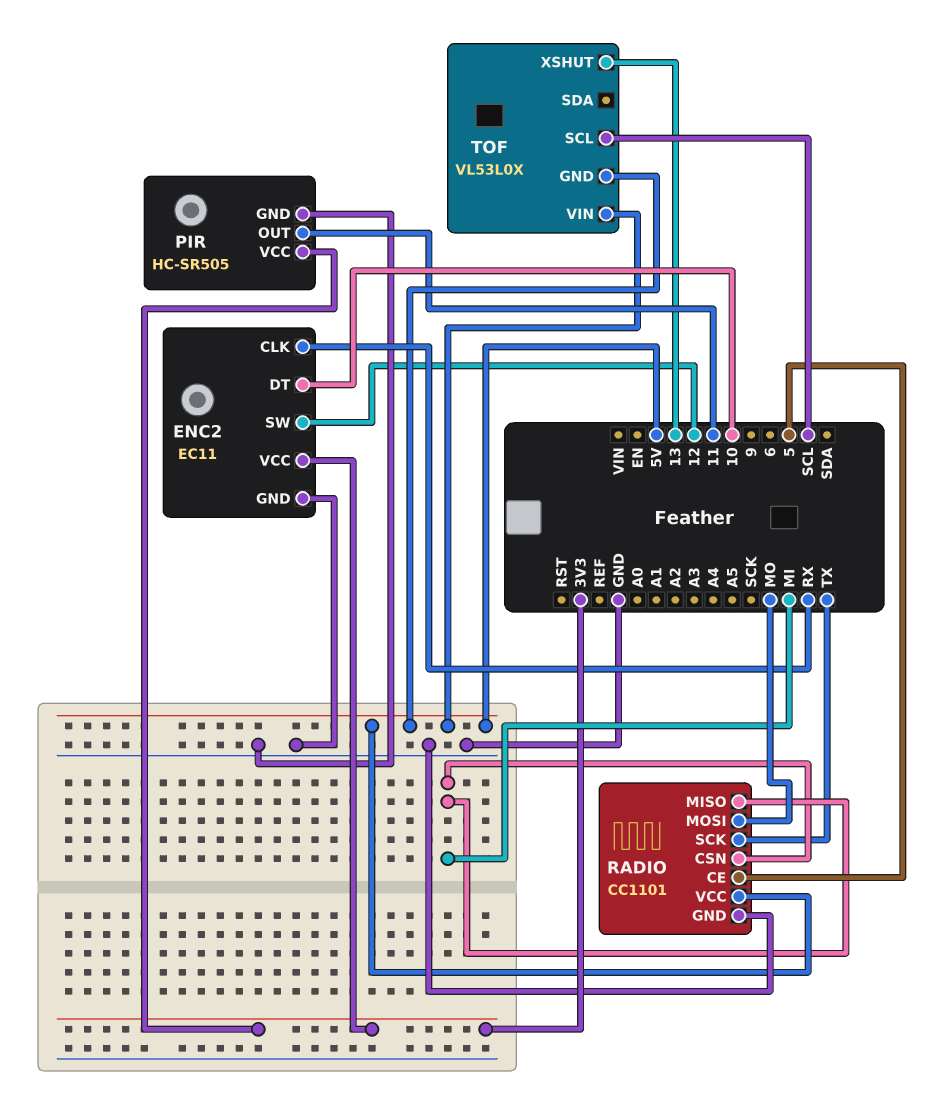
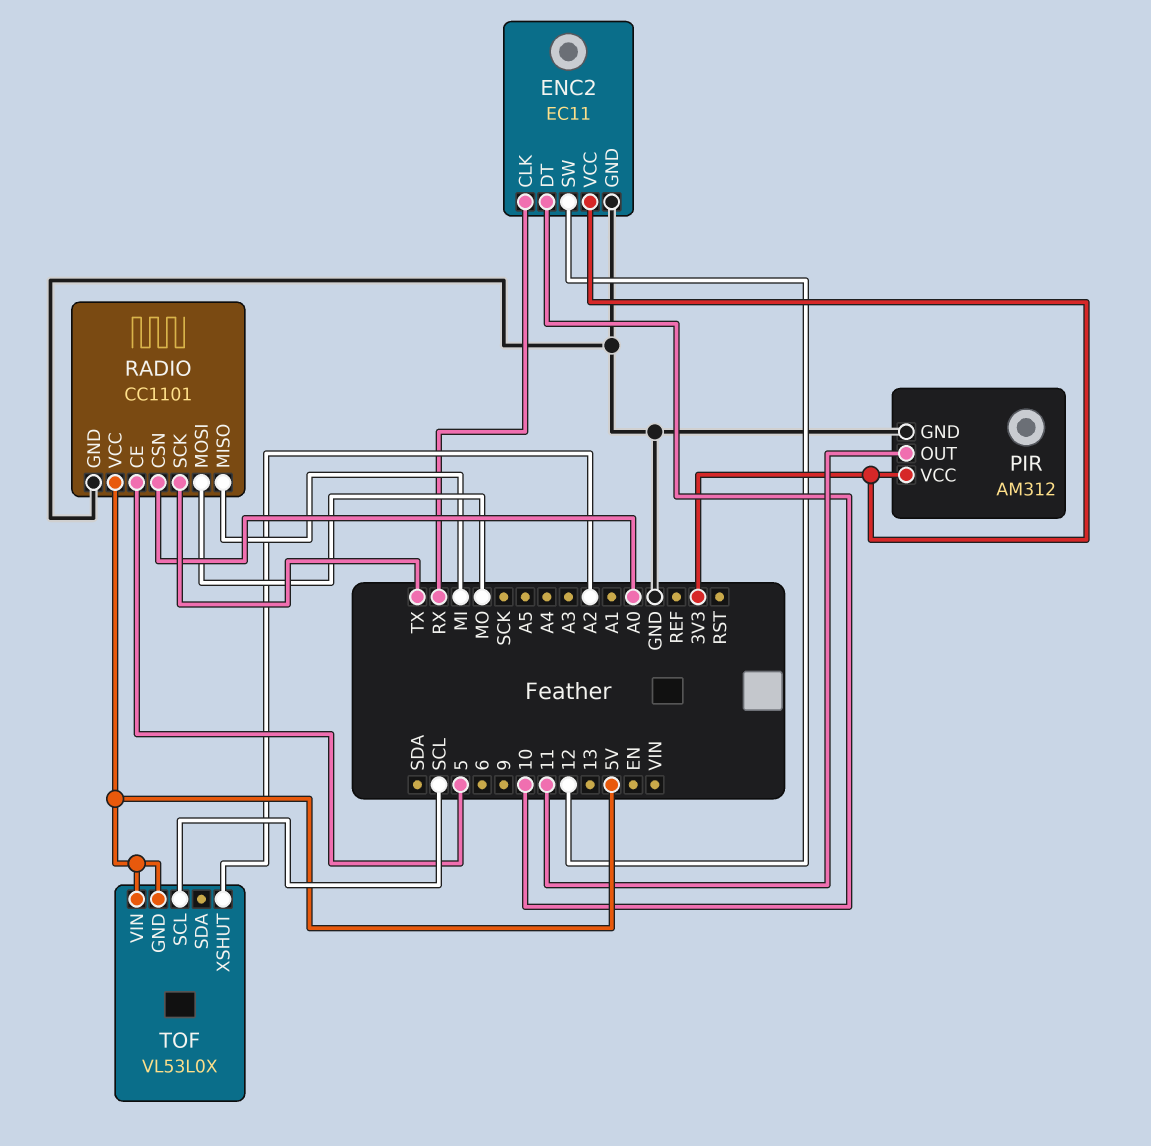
PIR: HC-SR505 -> AM312
RADIO pin CSN: MI -> A0
TOF pin XSHUT: 13 -> A2

